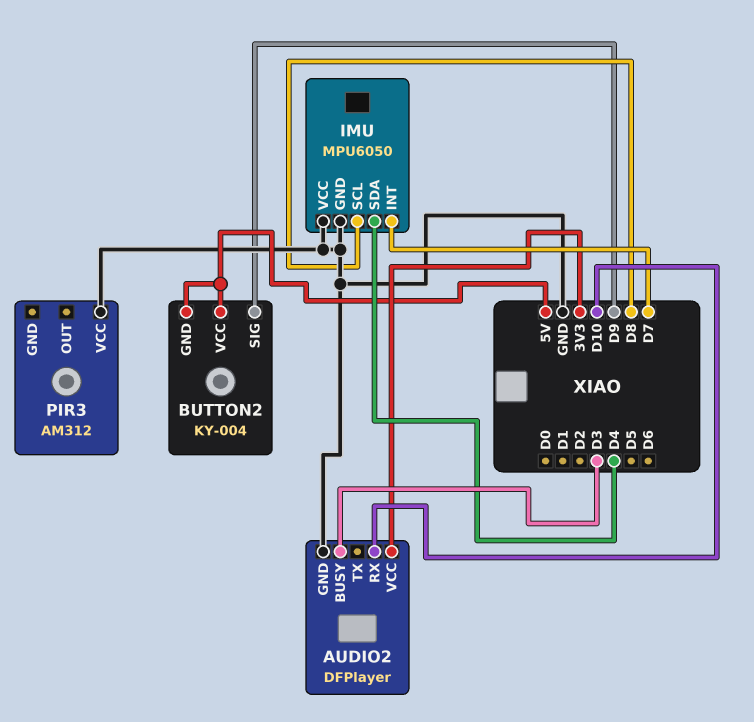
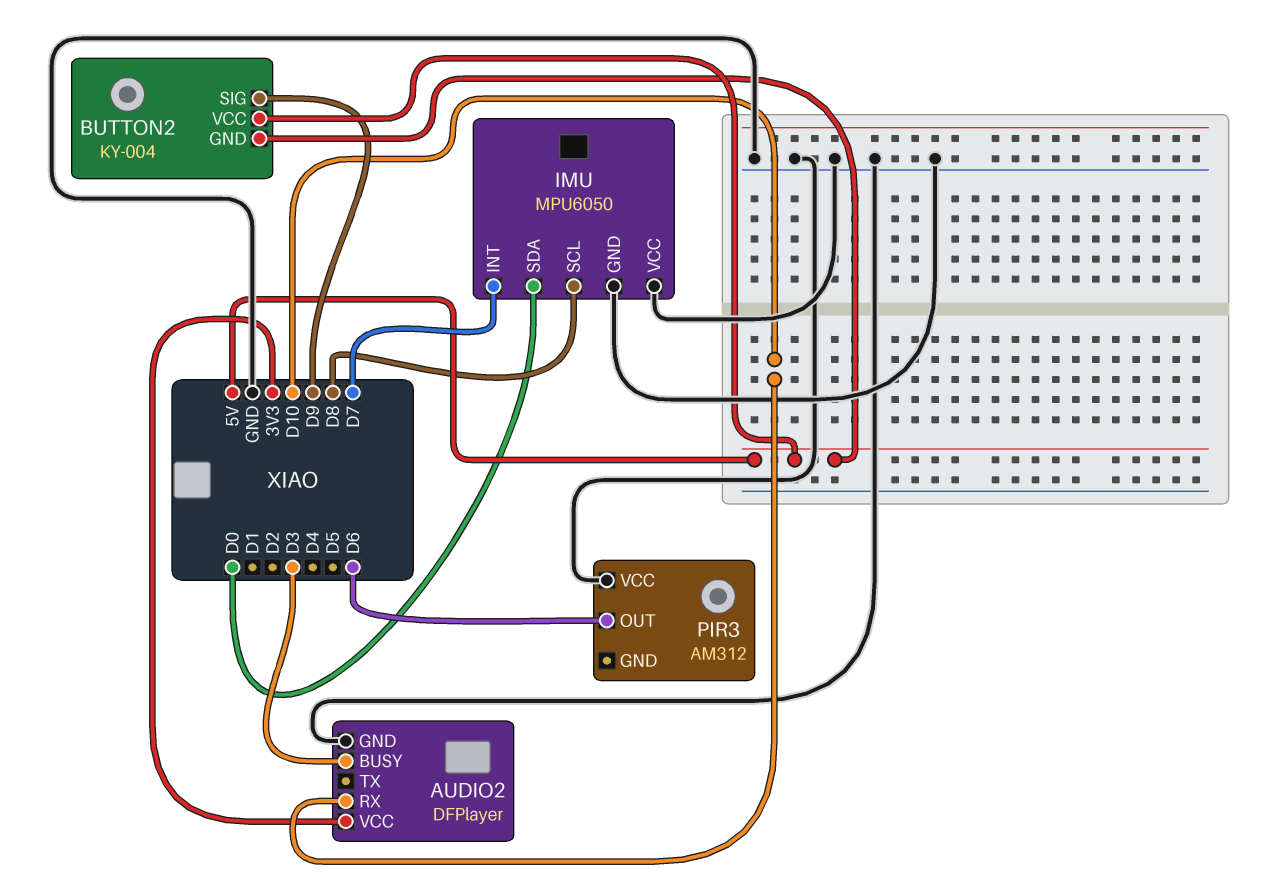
IMU pin SDA: D4 -> D0
PIR3 pin OUT: none -> D6

